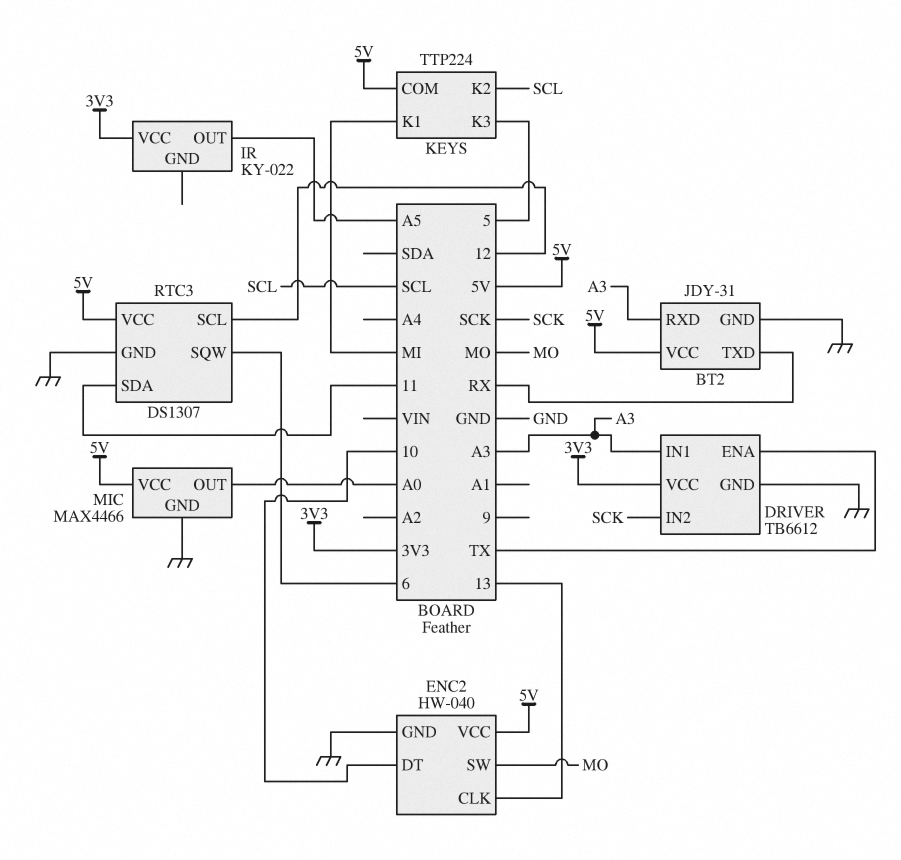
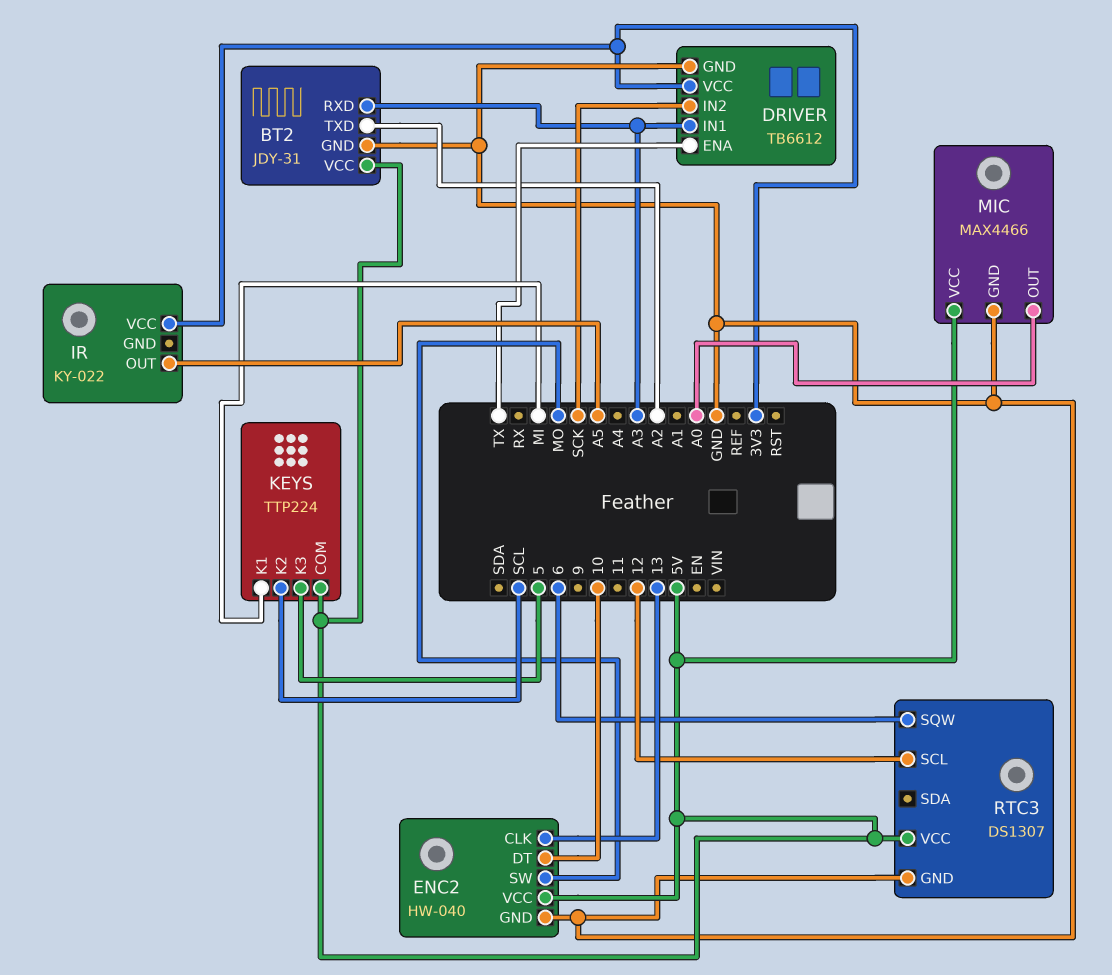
BT2 pin TXD: RX -> A2
RTC3 pin SDA: 11 -> none

